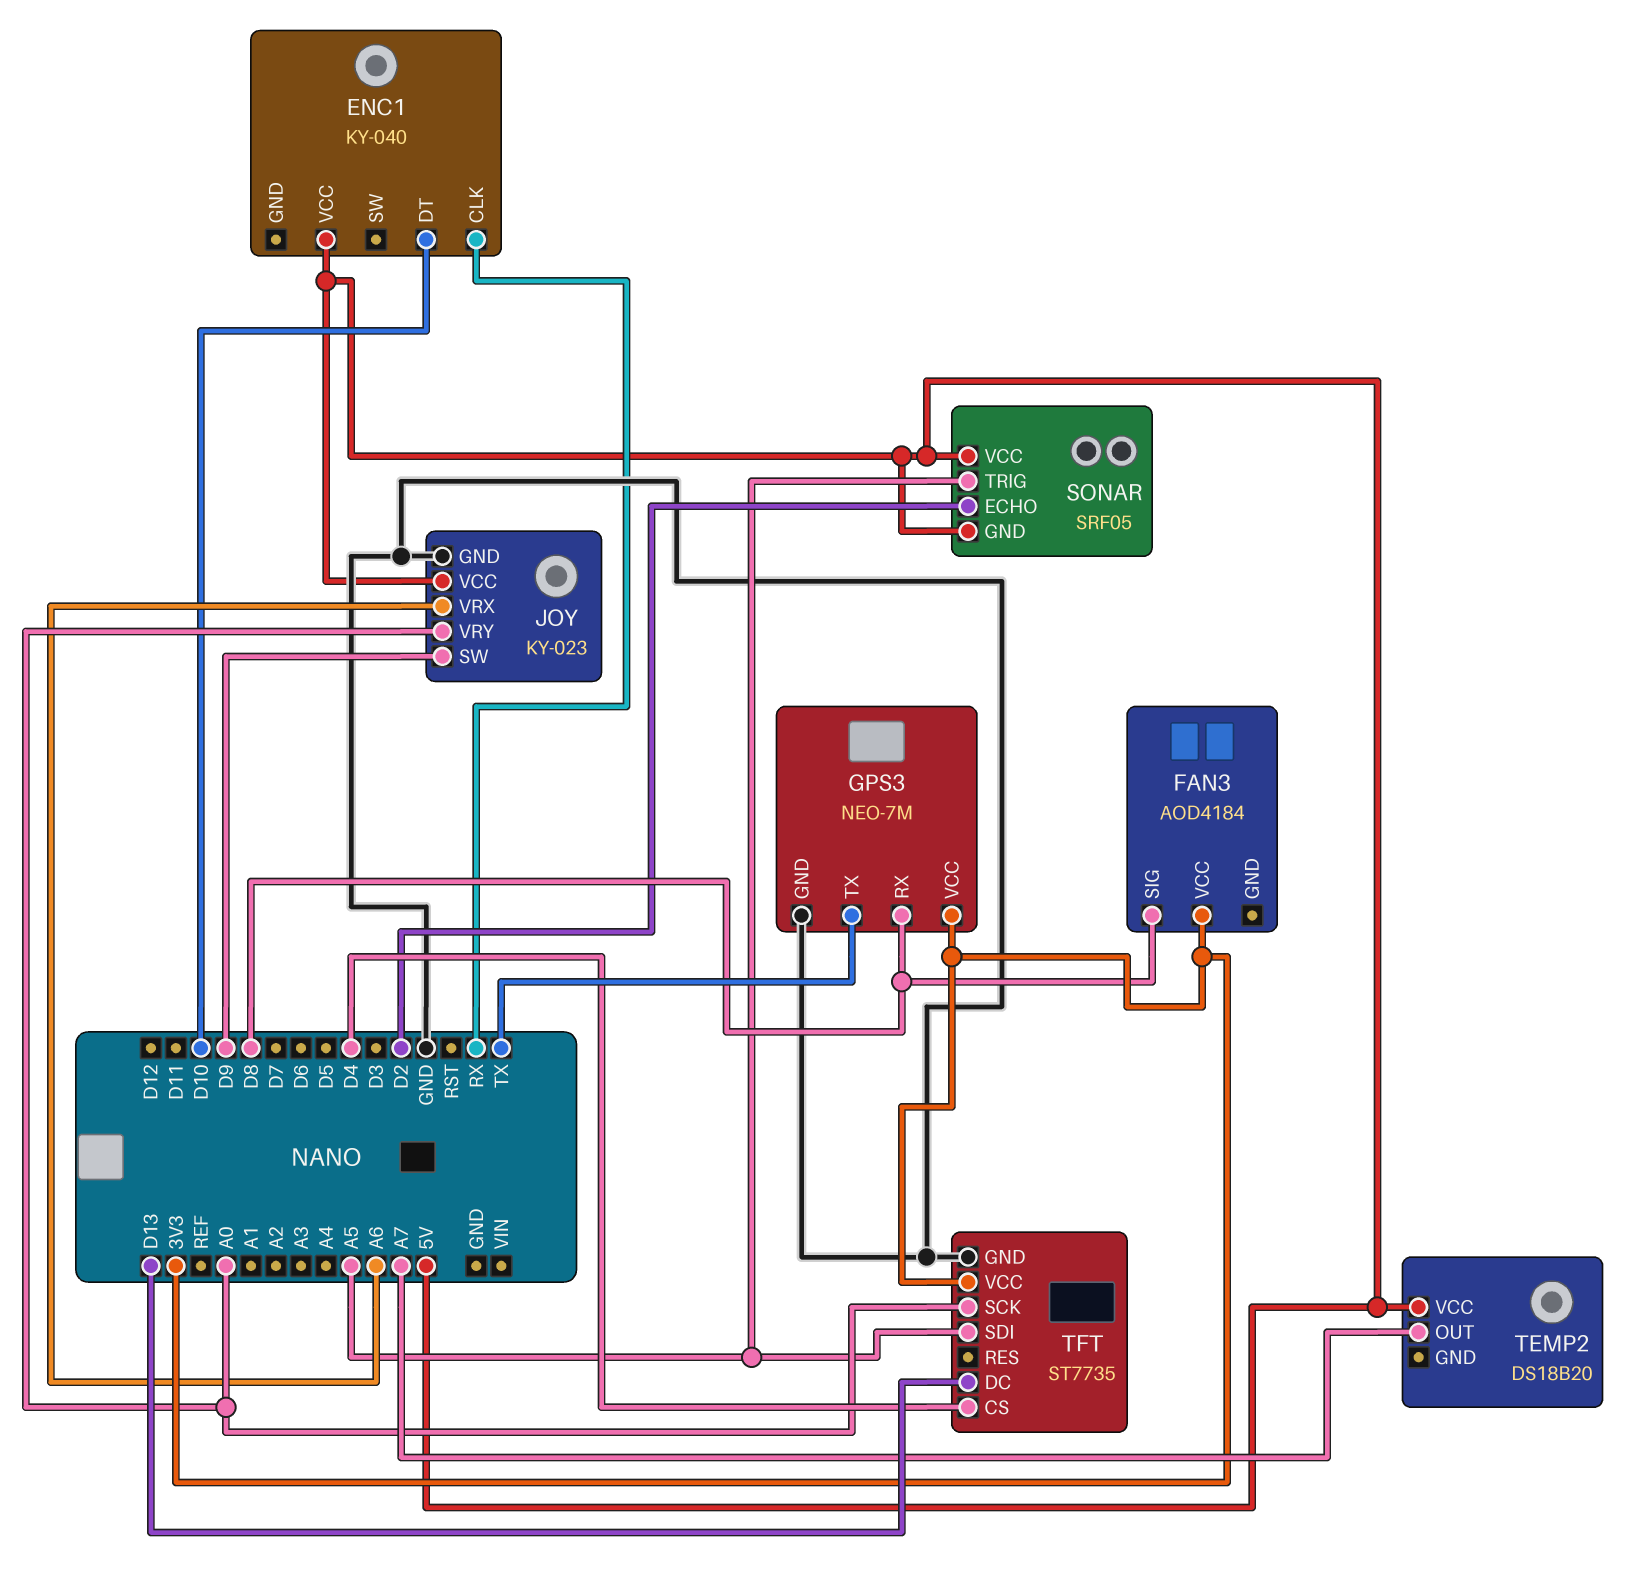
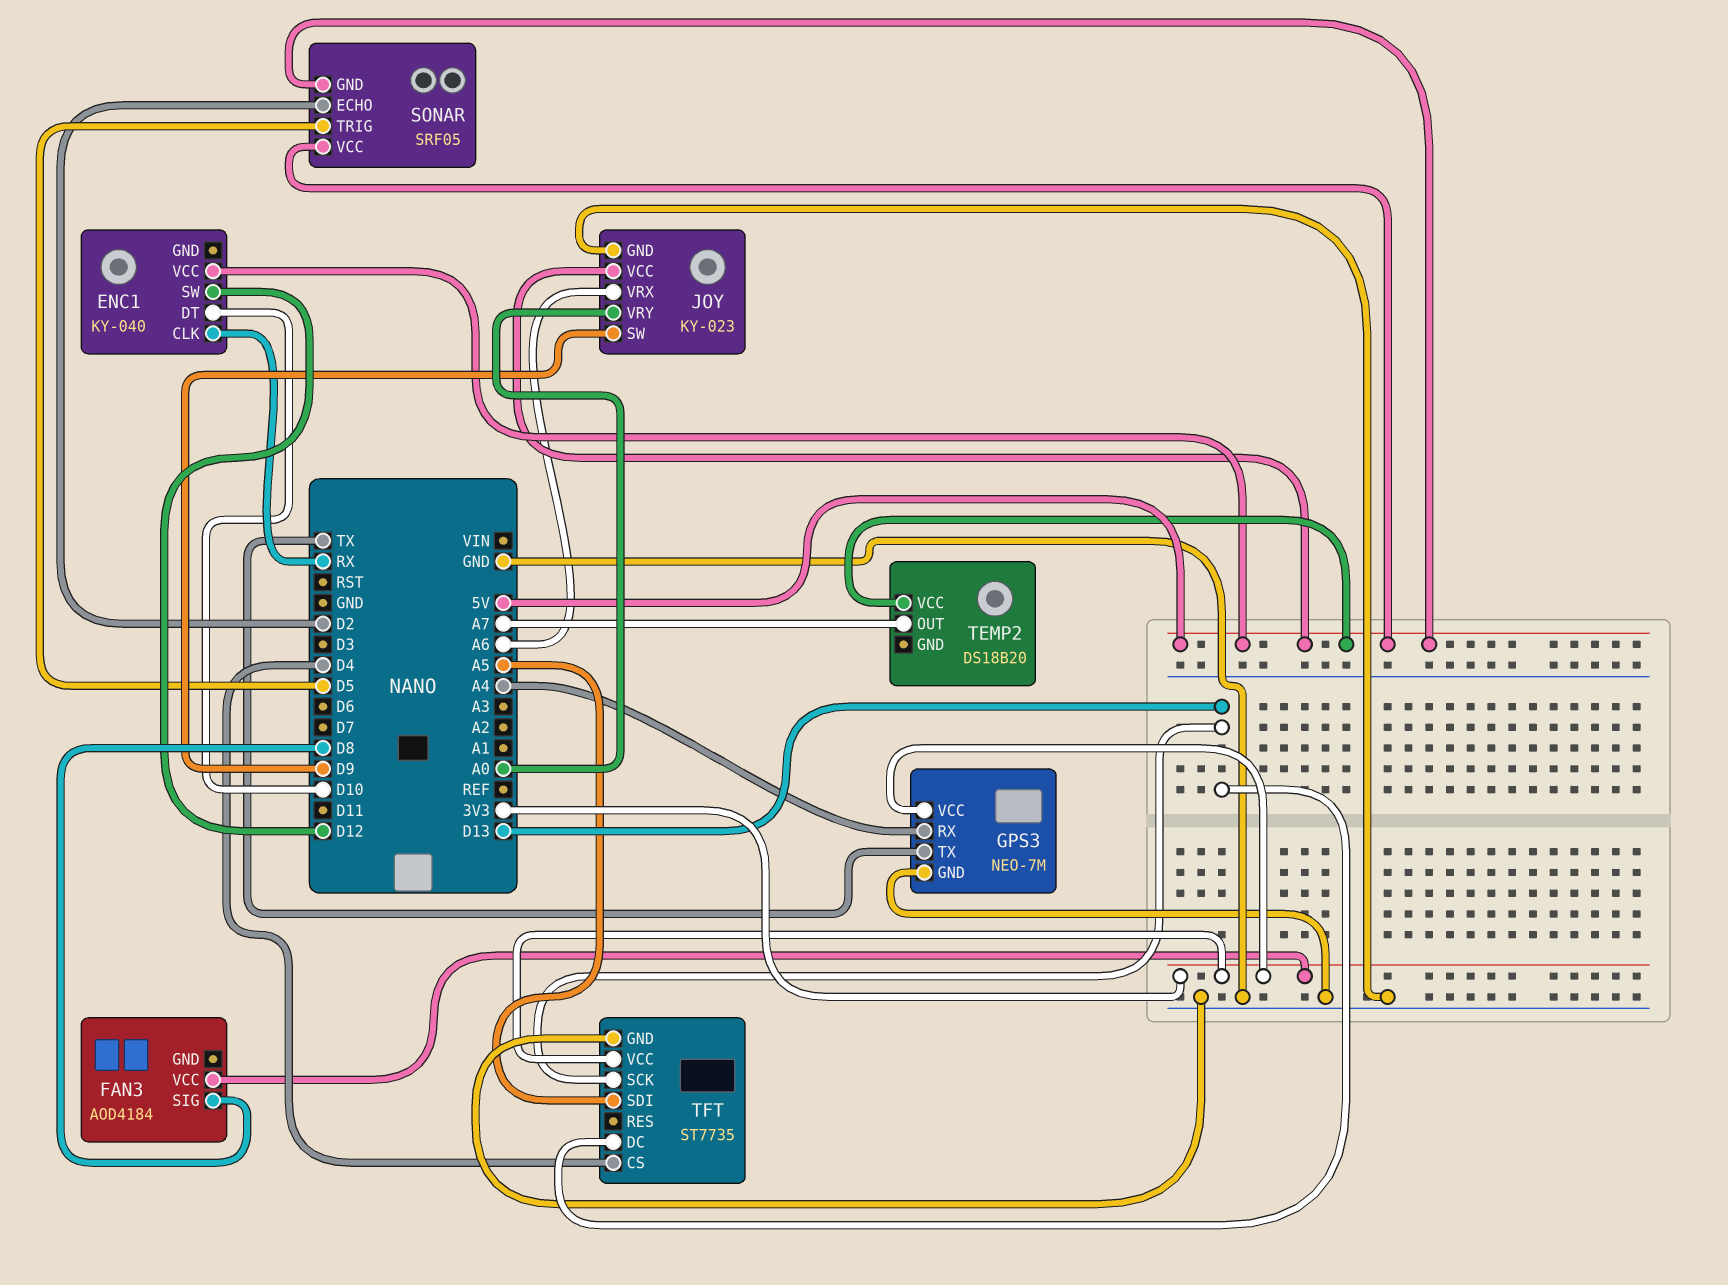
ENC1 pin SW: none -> D12
GPS3 pin RX: D8 -> A4
SONAR pin TRIG: A5 -> D5
TFT pin SCK: A0 -> D13

